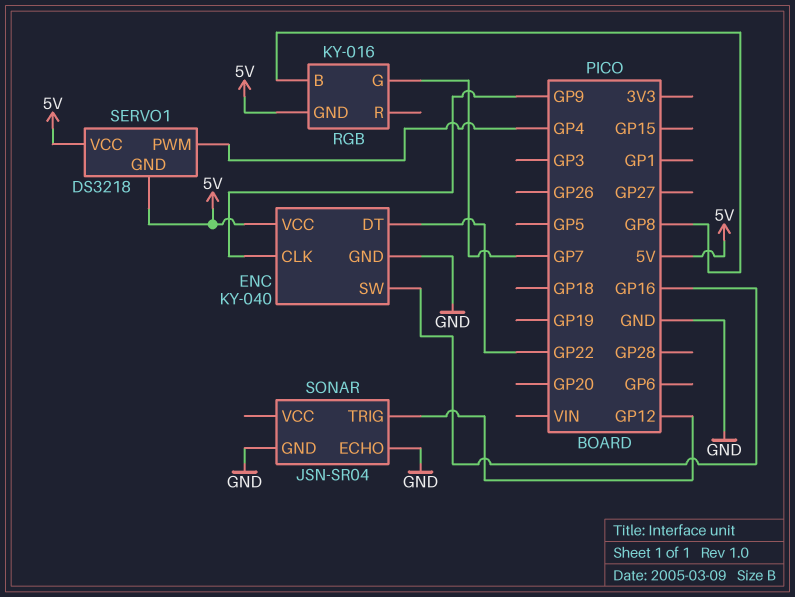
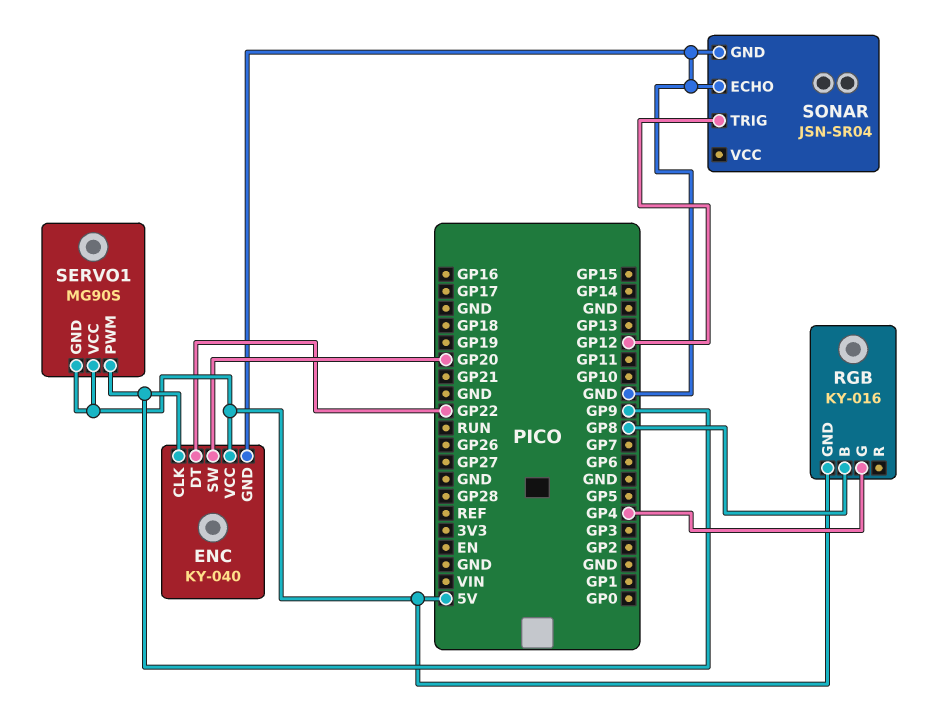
ENC pin SW: GP16 -> GP20
RGB pin G: GP7 -> GP4
SERVO1: DS3218 -> MG90S
SERVO1 pin PWM: GP4 -> GP9

